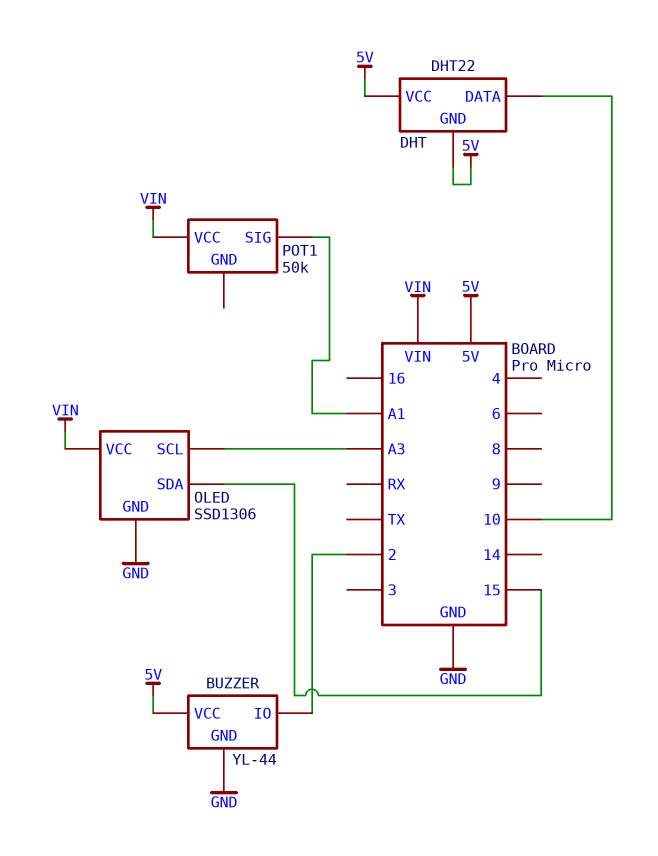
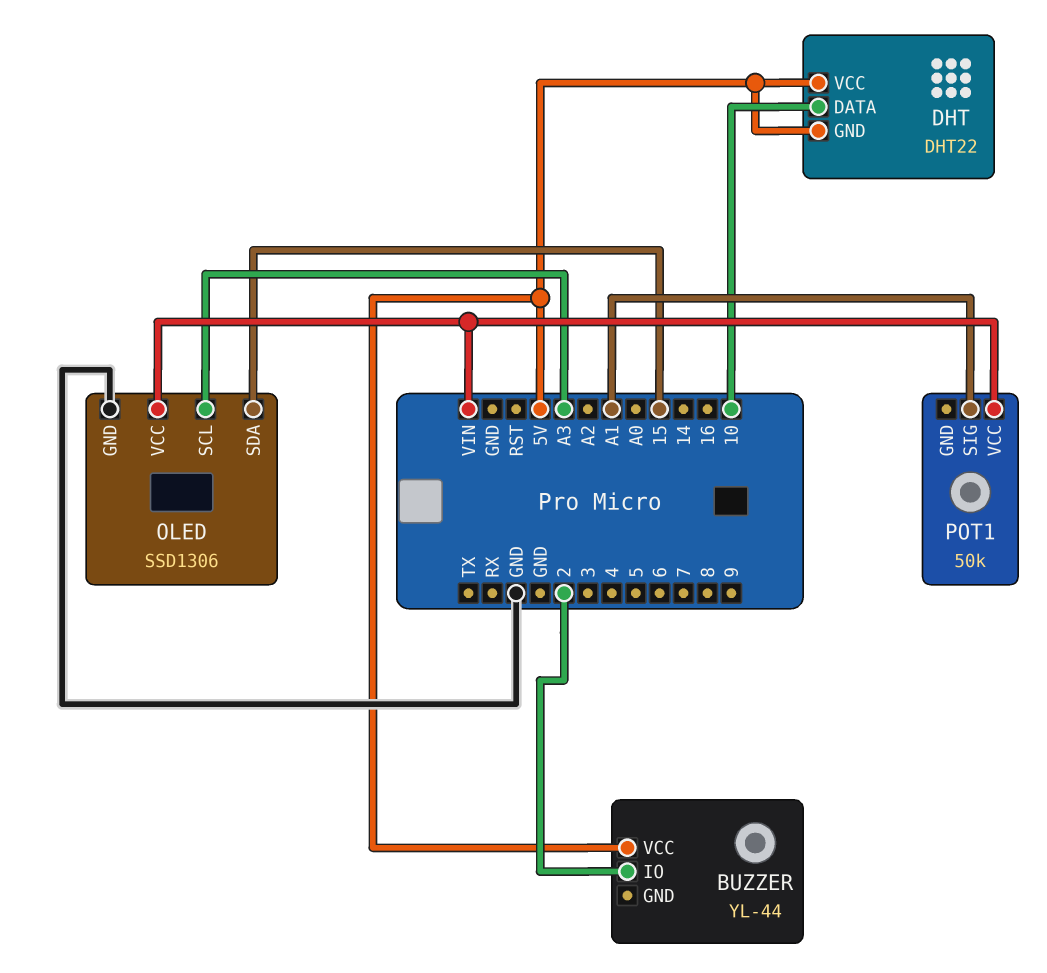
BUZZER pin GND: GND -> none

